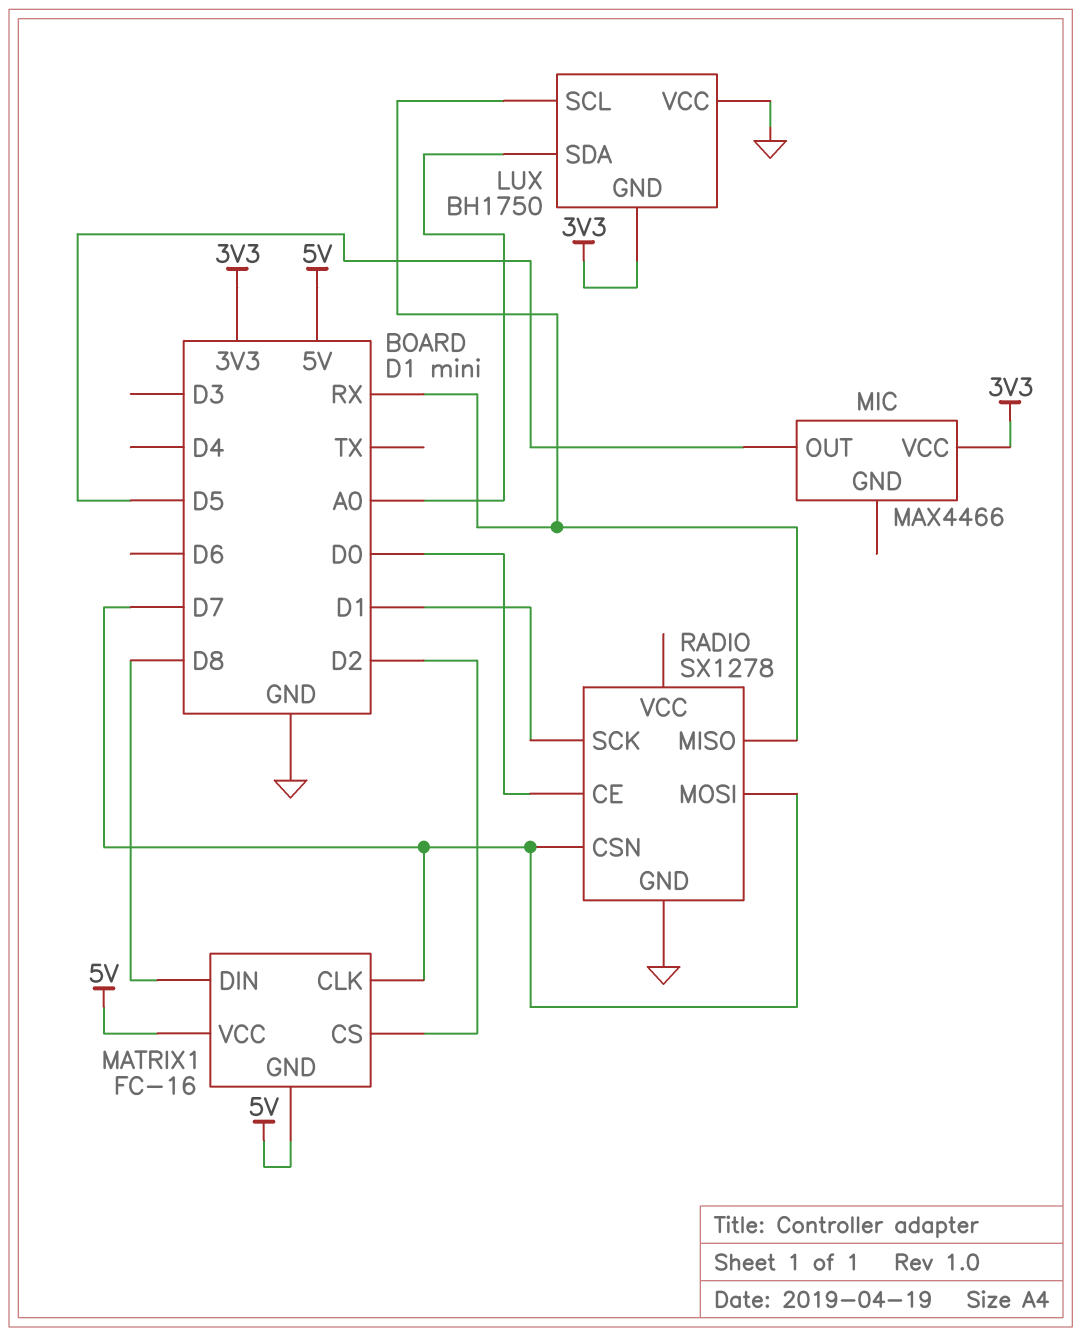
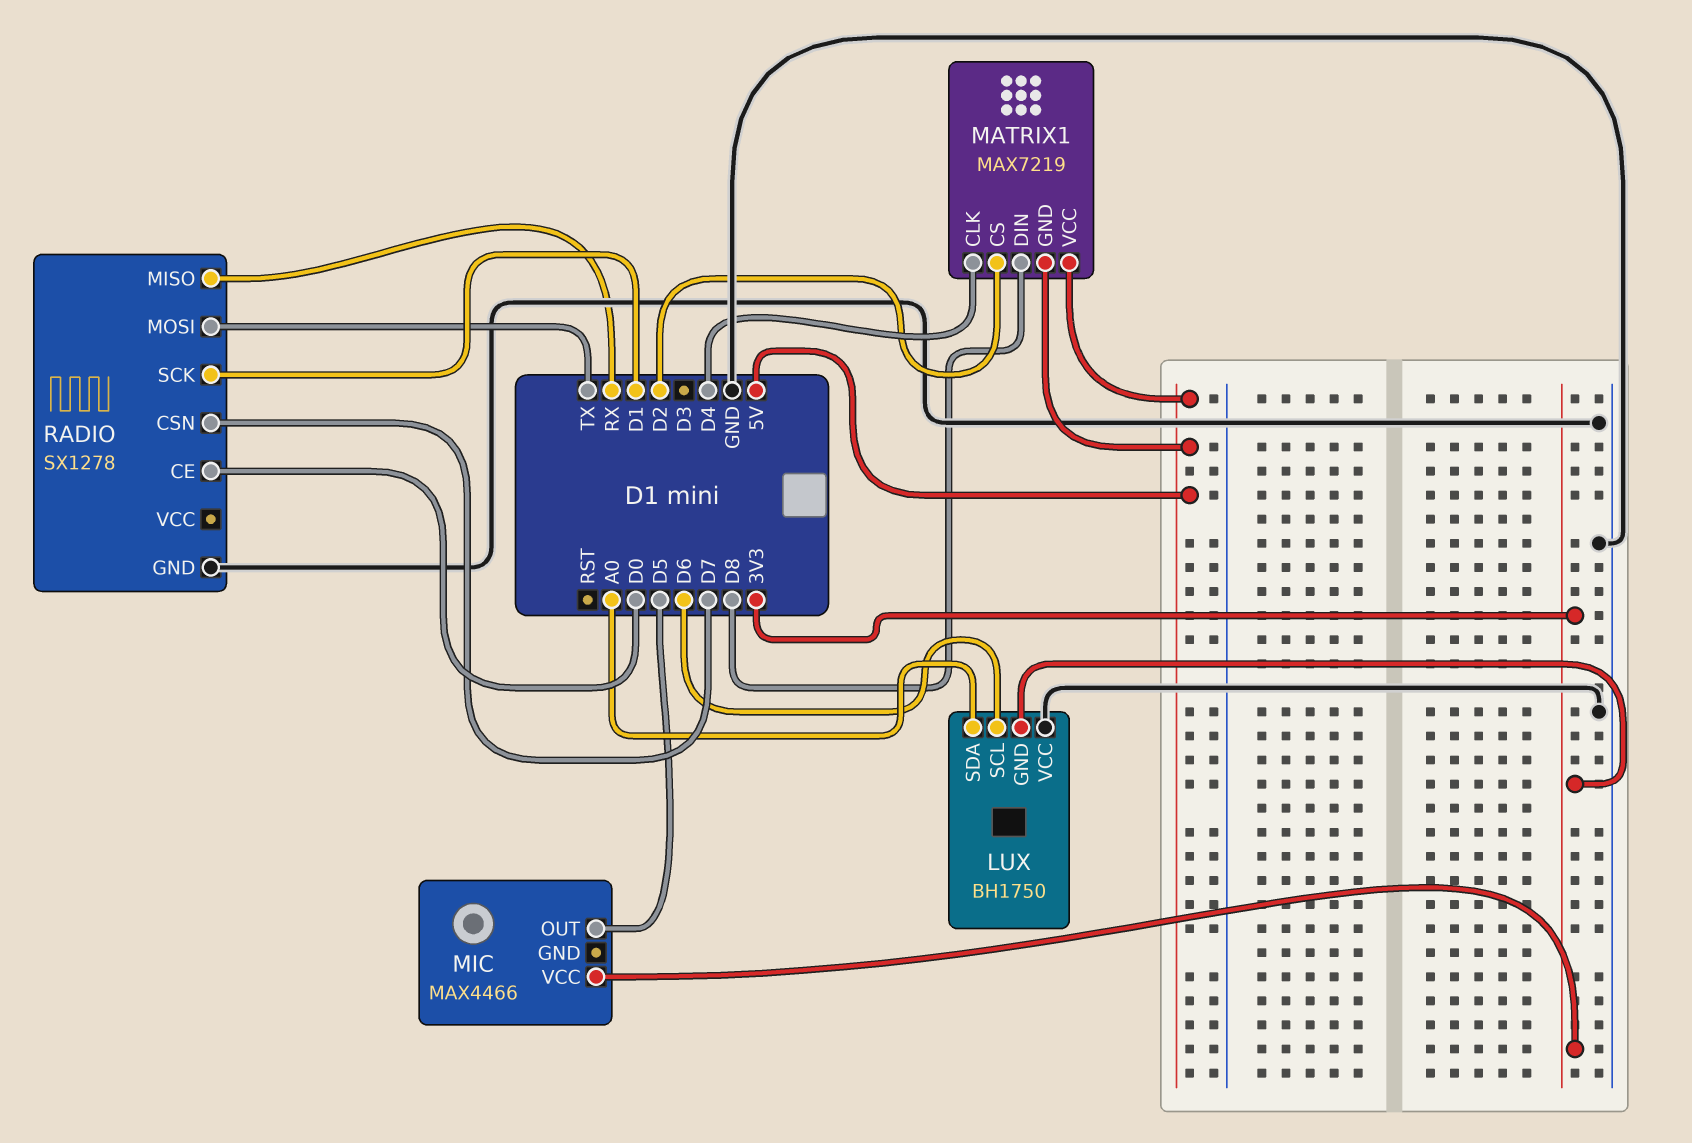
LUX pin SCL: RX -> D6
MATRIX1: FC-16 -> MAX7219
MATRIX1 pin CLK: D7 -> D4
RADIO pin MOSI: D7 -> TX

